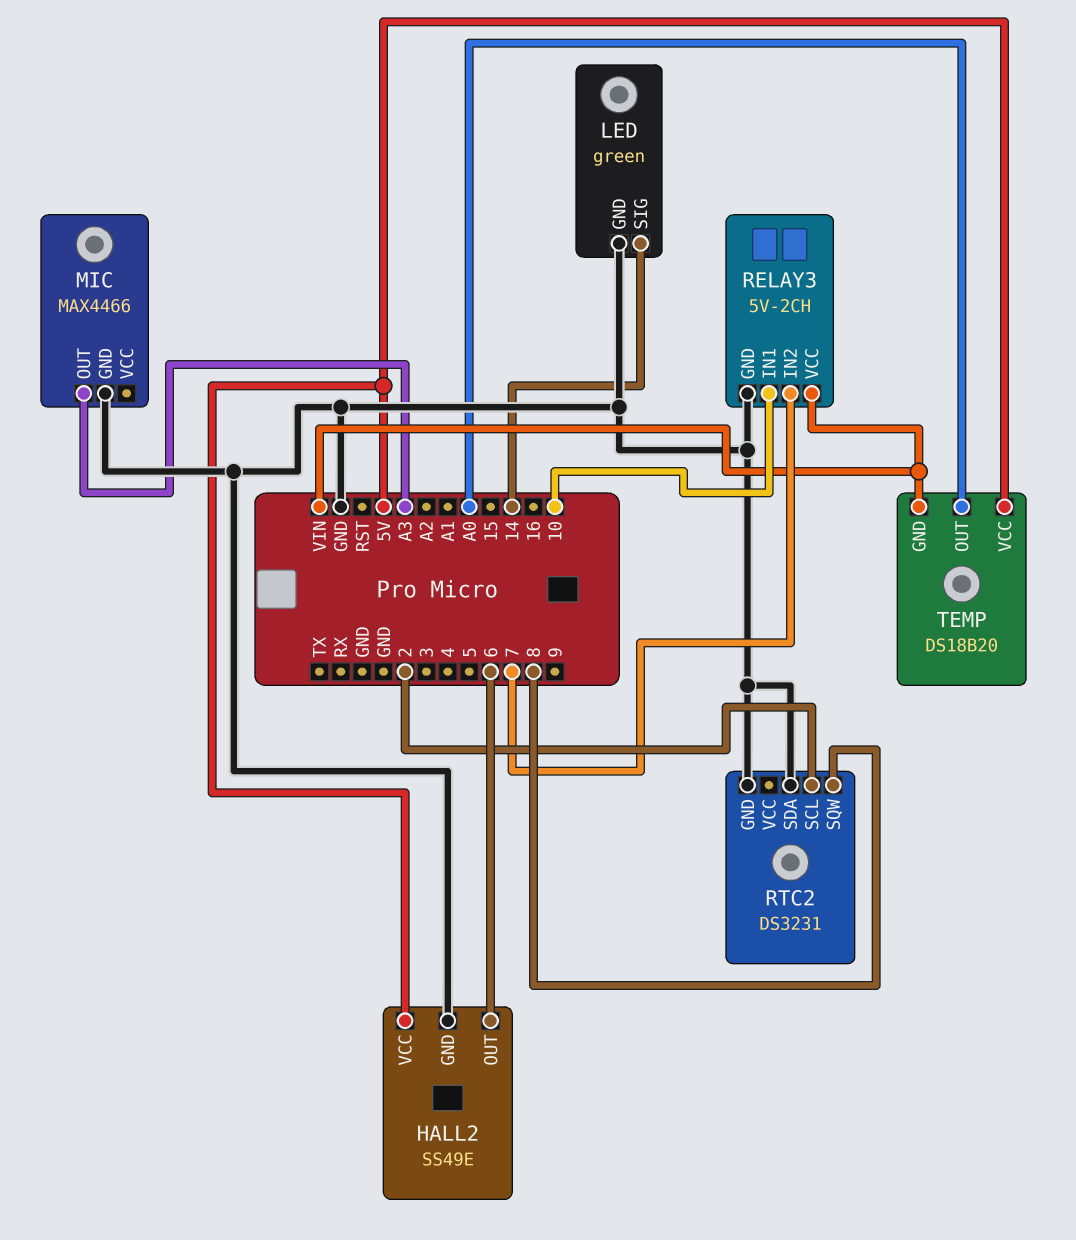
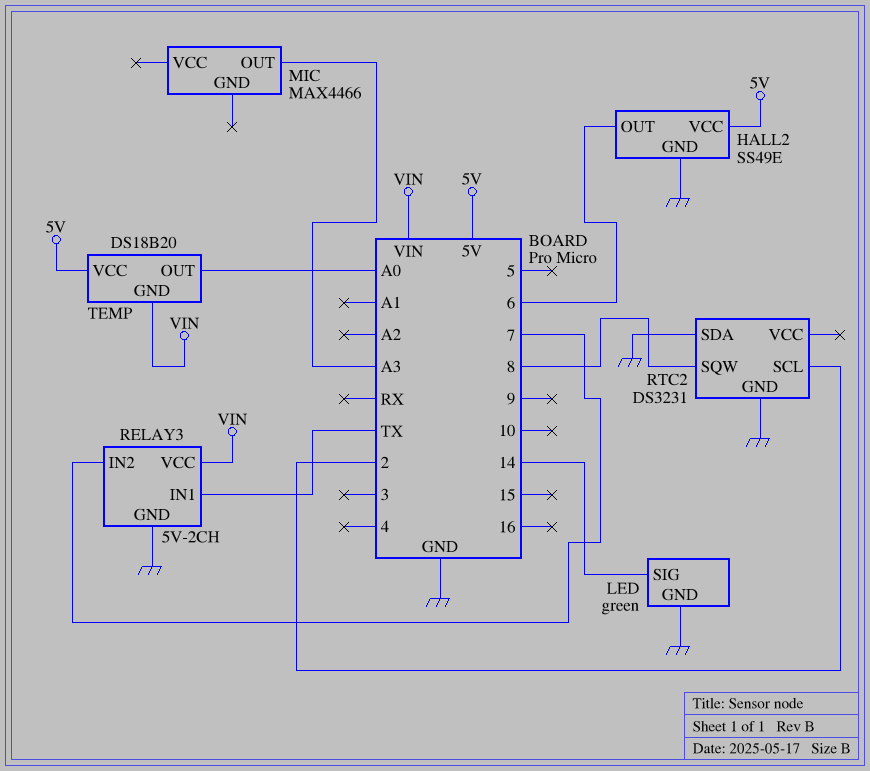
MIC pin GND: GND -> none
RELAY3 pin IN1: 10 -> TX

